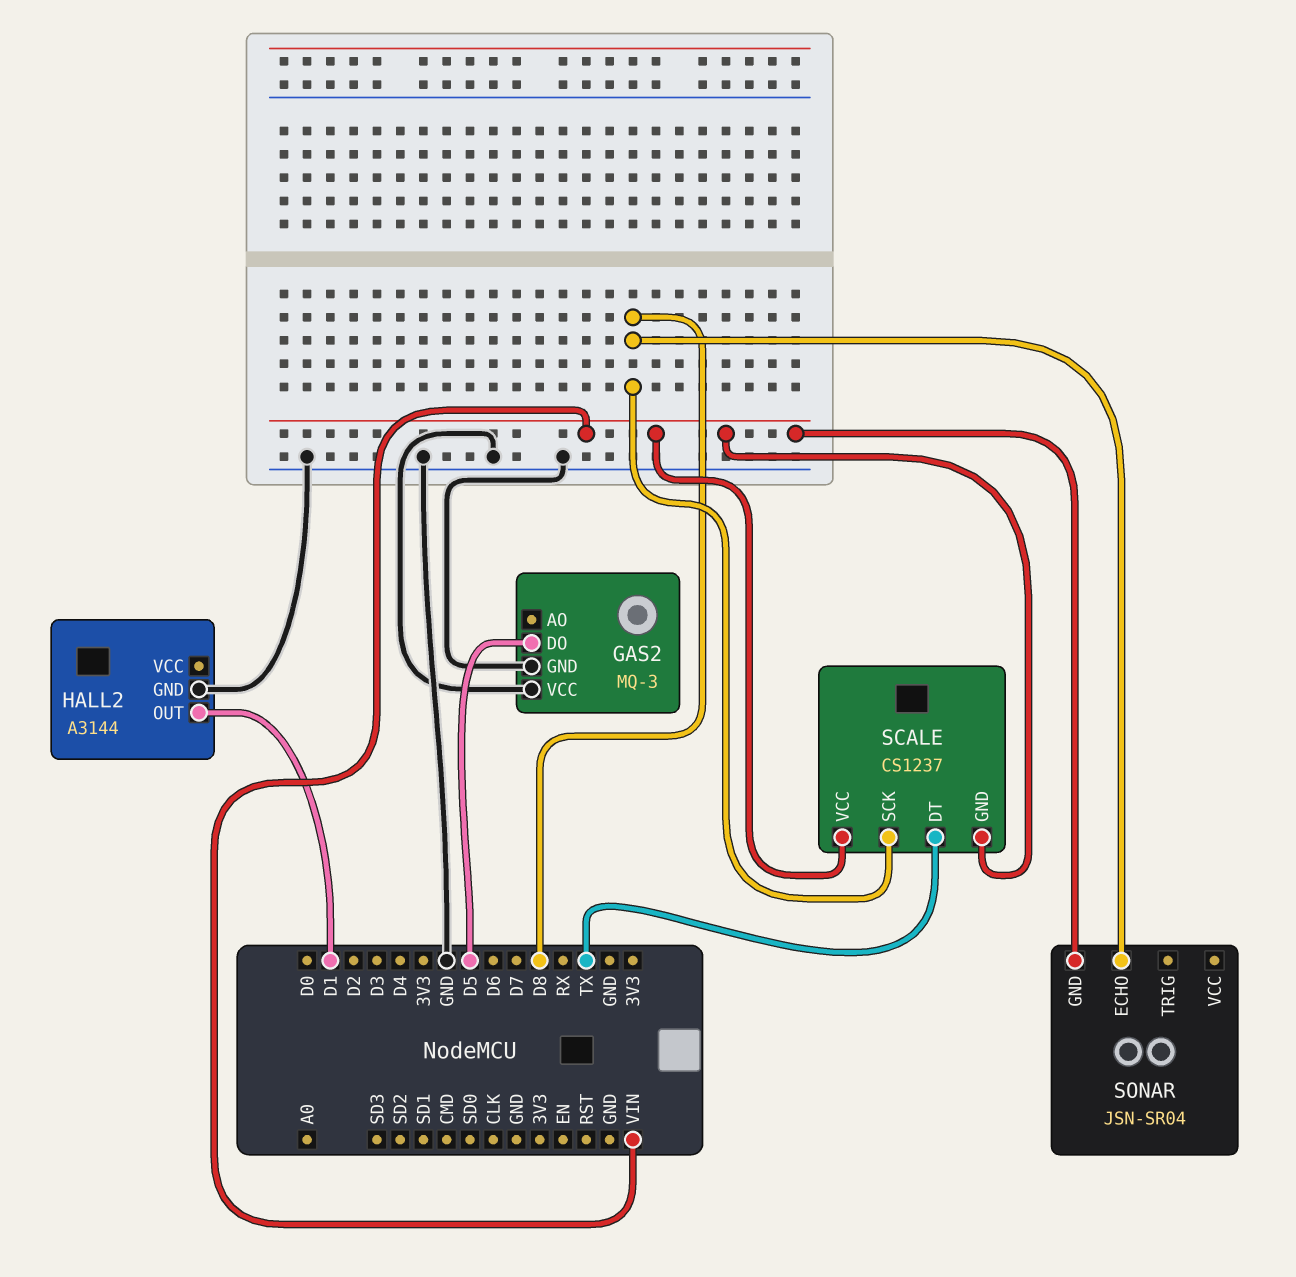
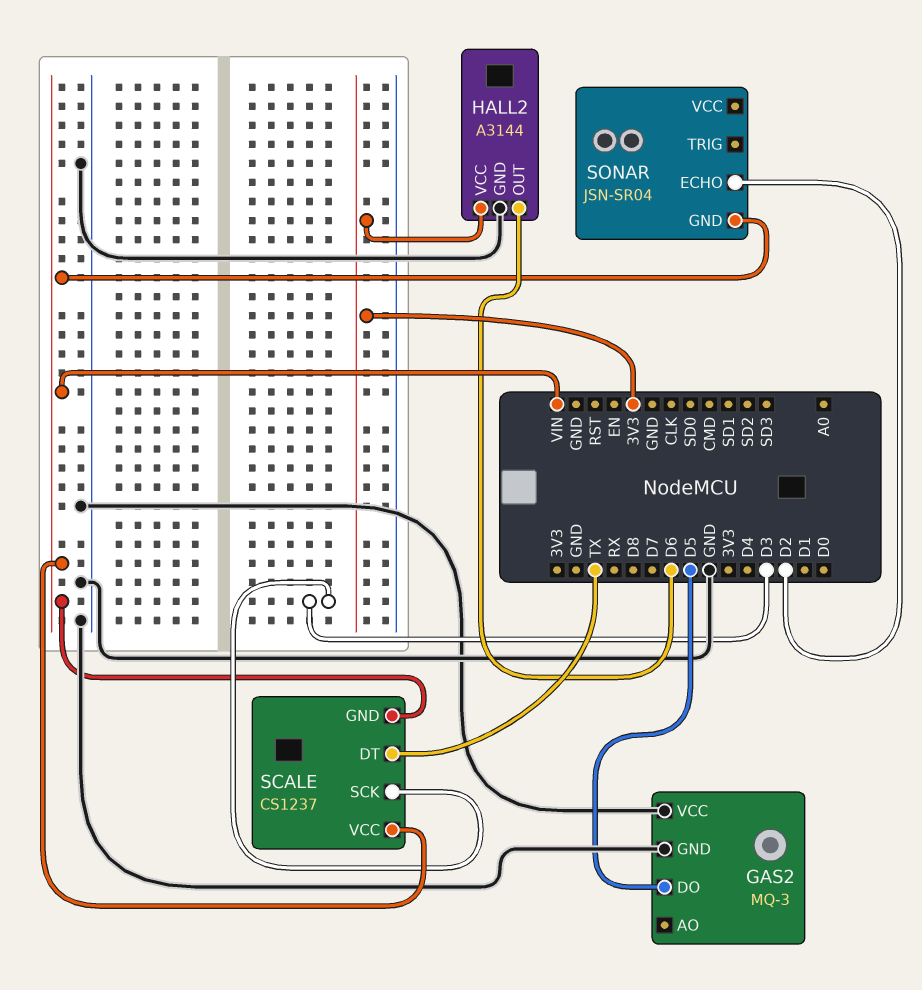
HALL2 pin OUT: D1 -> D6
HALL2 pin VCC: none -> 3V3
SCALE pin SCK: D8 -> D3
SONAR pin ECHO: D8 -> D2

